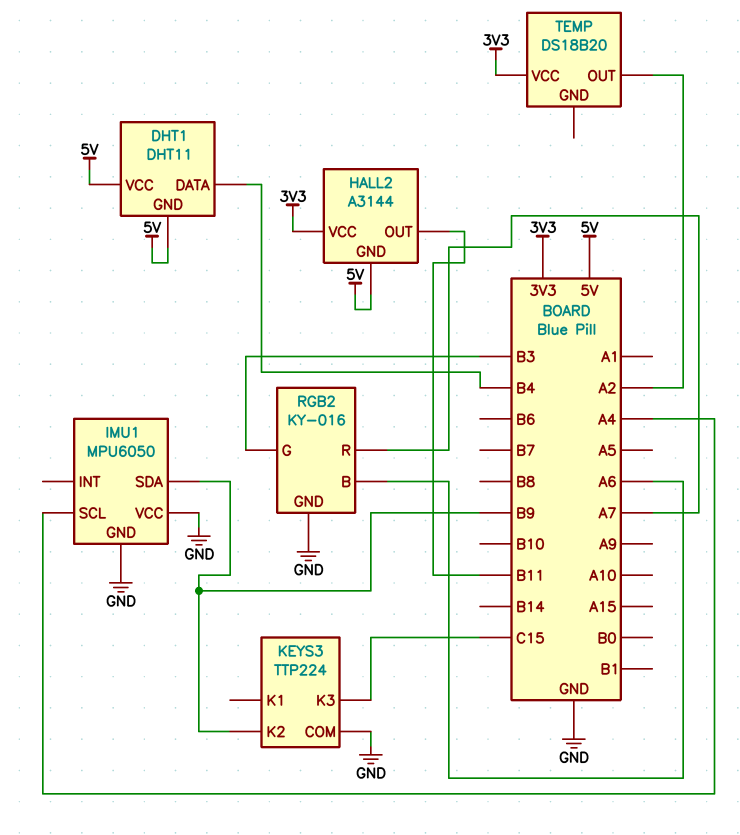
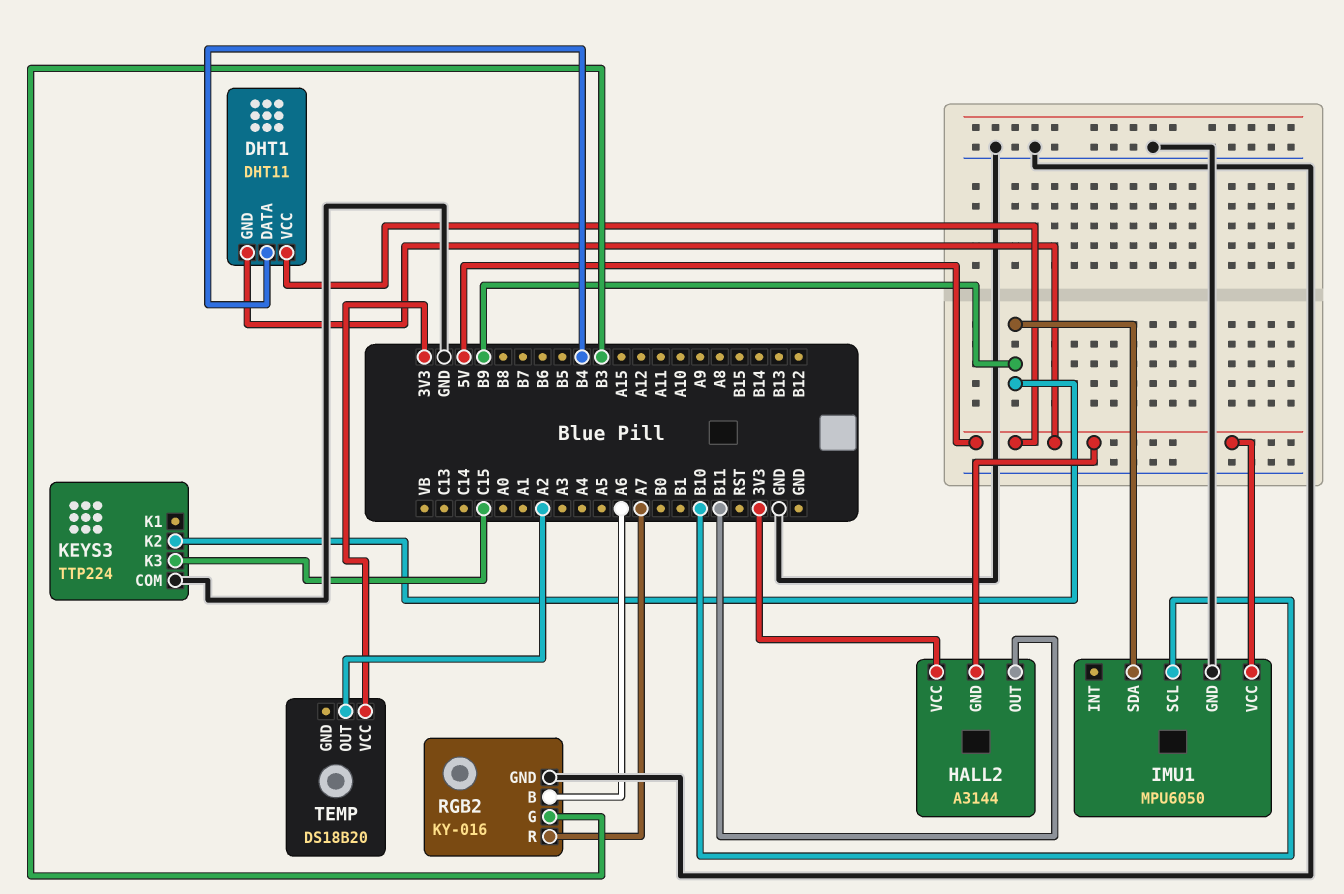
IMU1 pin SCL: A4 -> B10
IMU1 pin VCC: GND -> 5V

